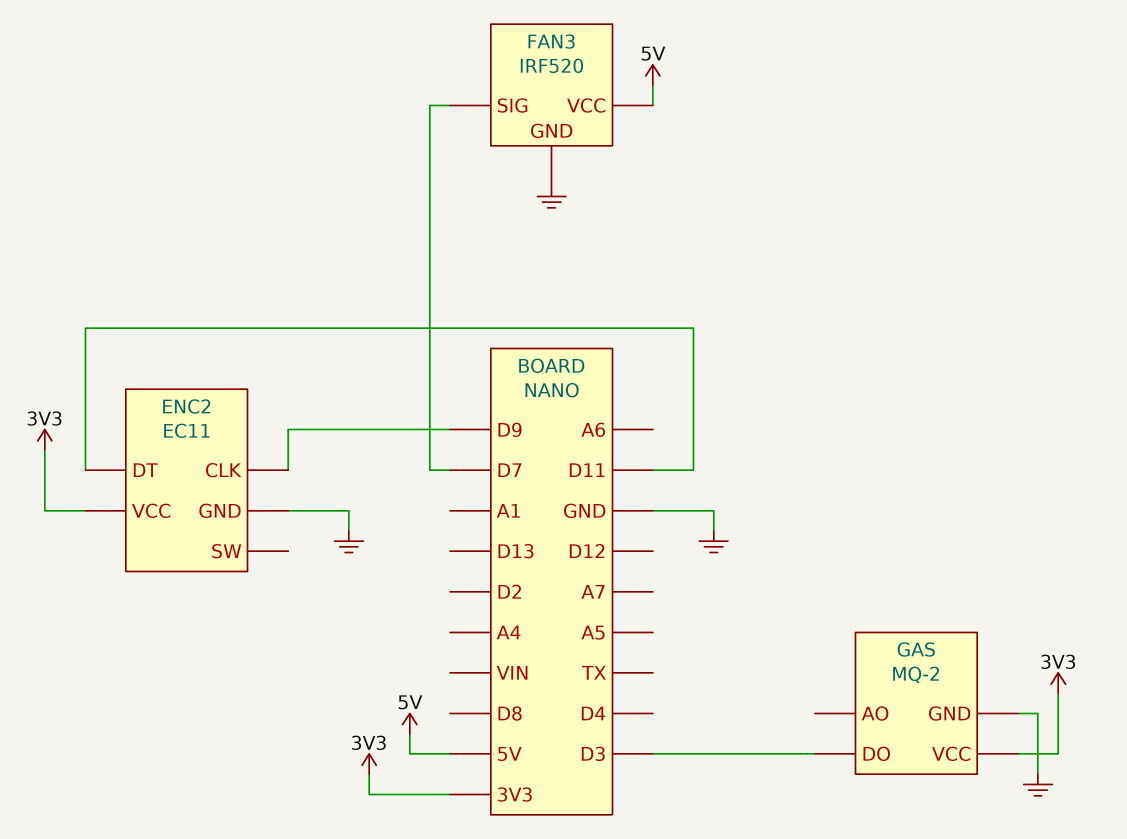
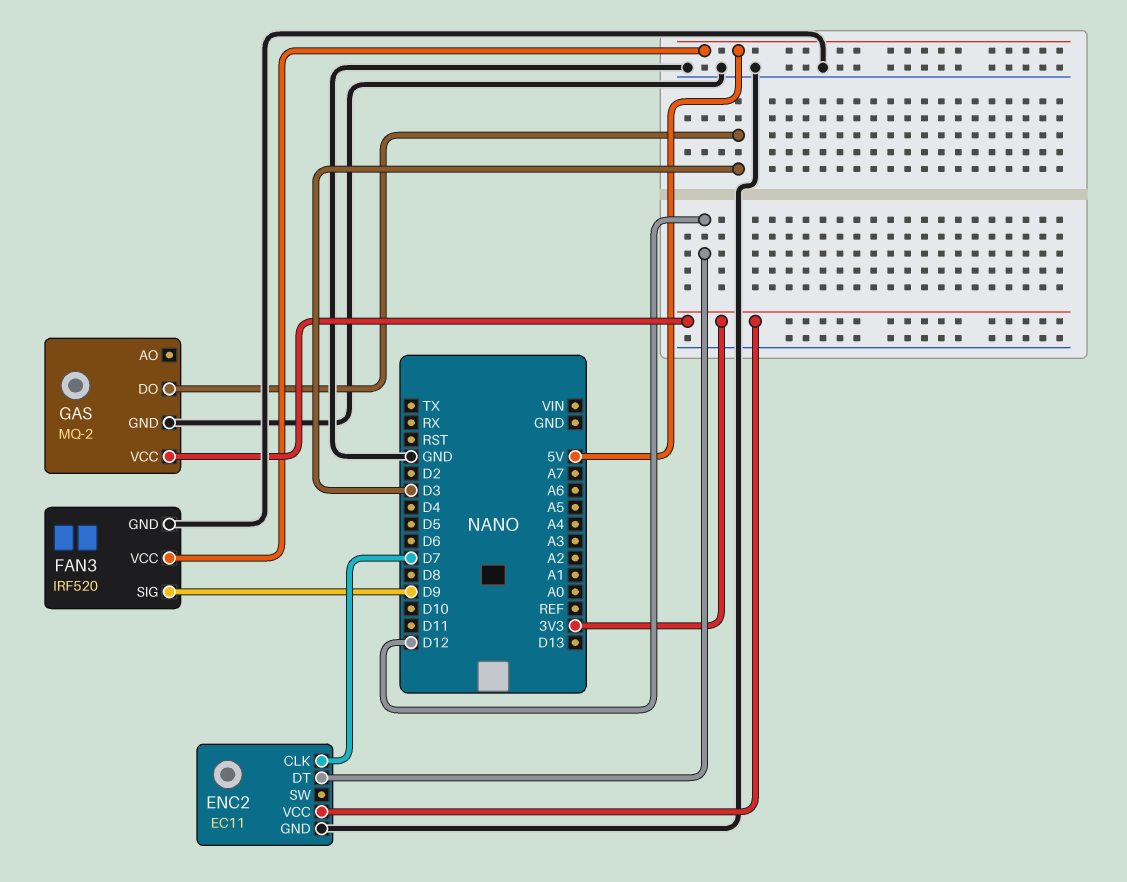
ENC2 pin CLK: D9 -> D7
ENC2 pin DT: D11 -> D12
FAN3 pin SIG: D7 -> D9

